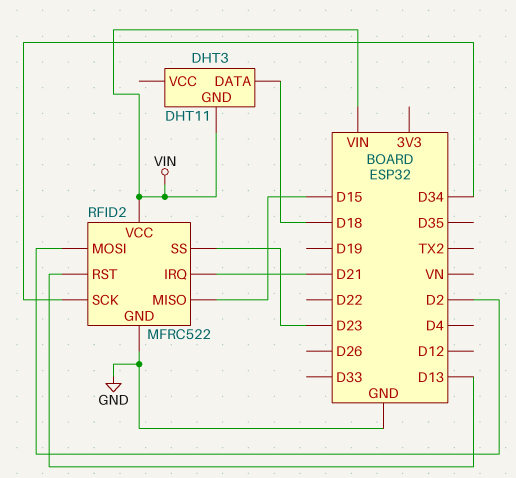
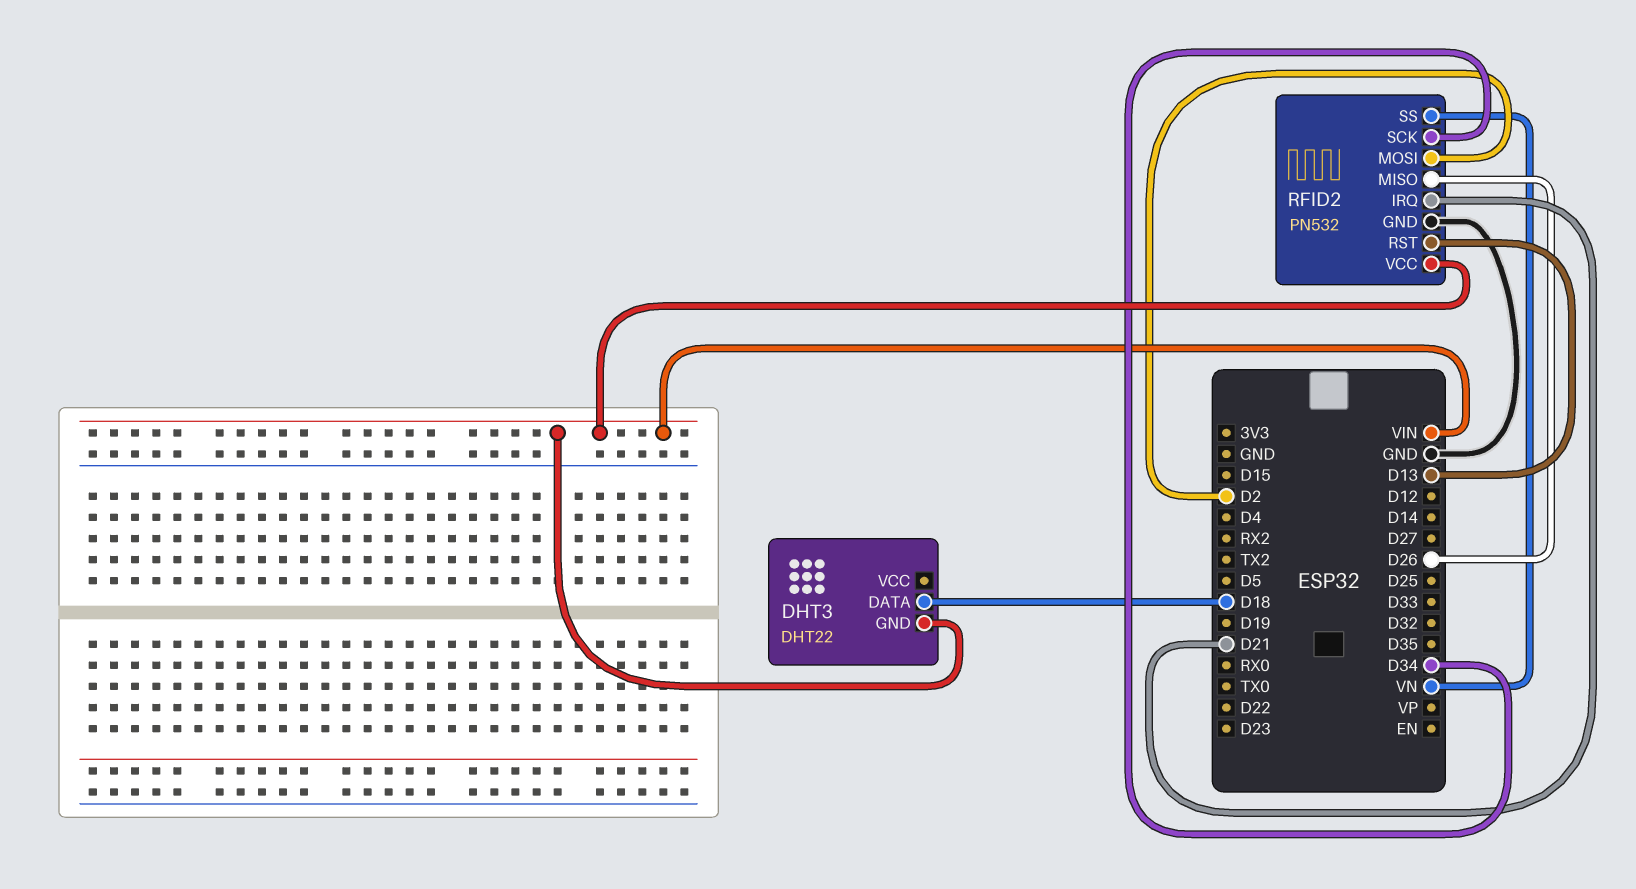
DHT3: DHT11 -> DHT22
RFID2: MFRC522 -> PN532
RFID2 pin MISO: D15 -> D26
RFID2 pin SS: D23 -> VN

